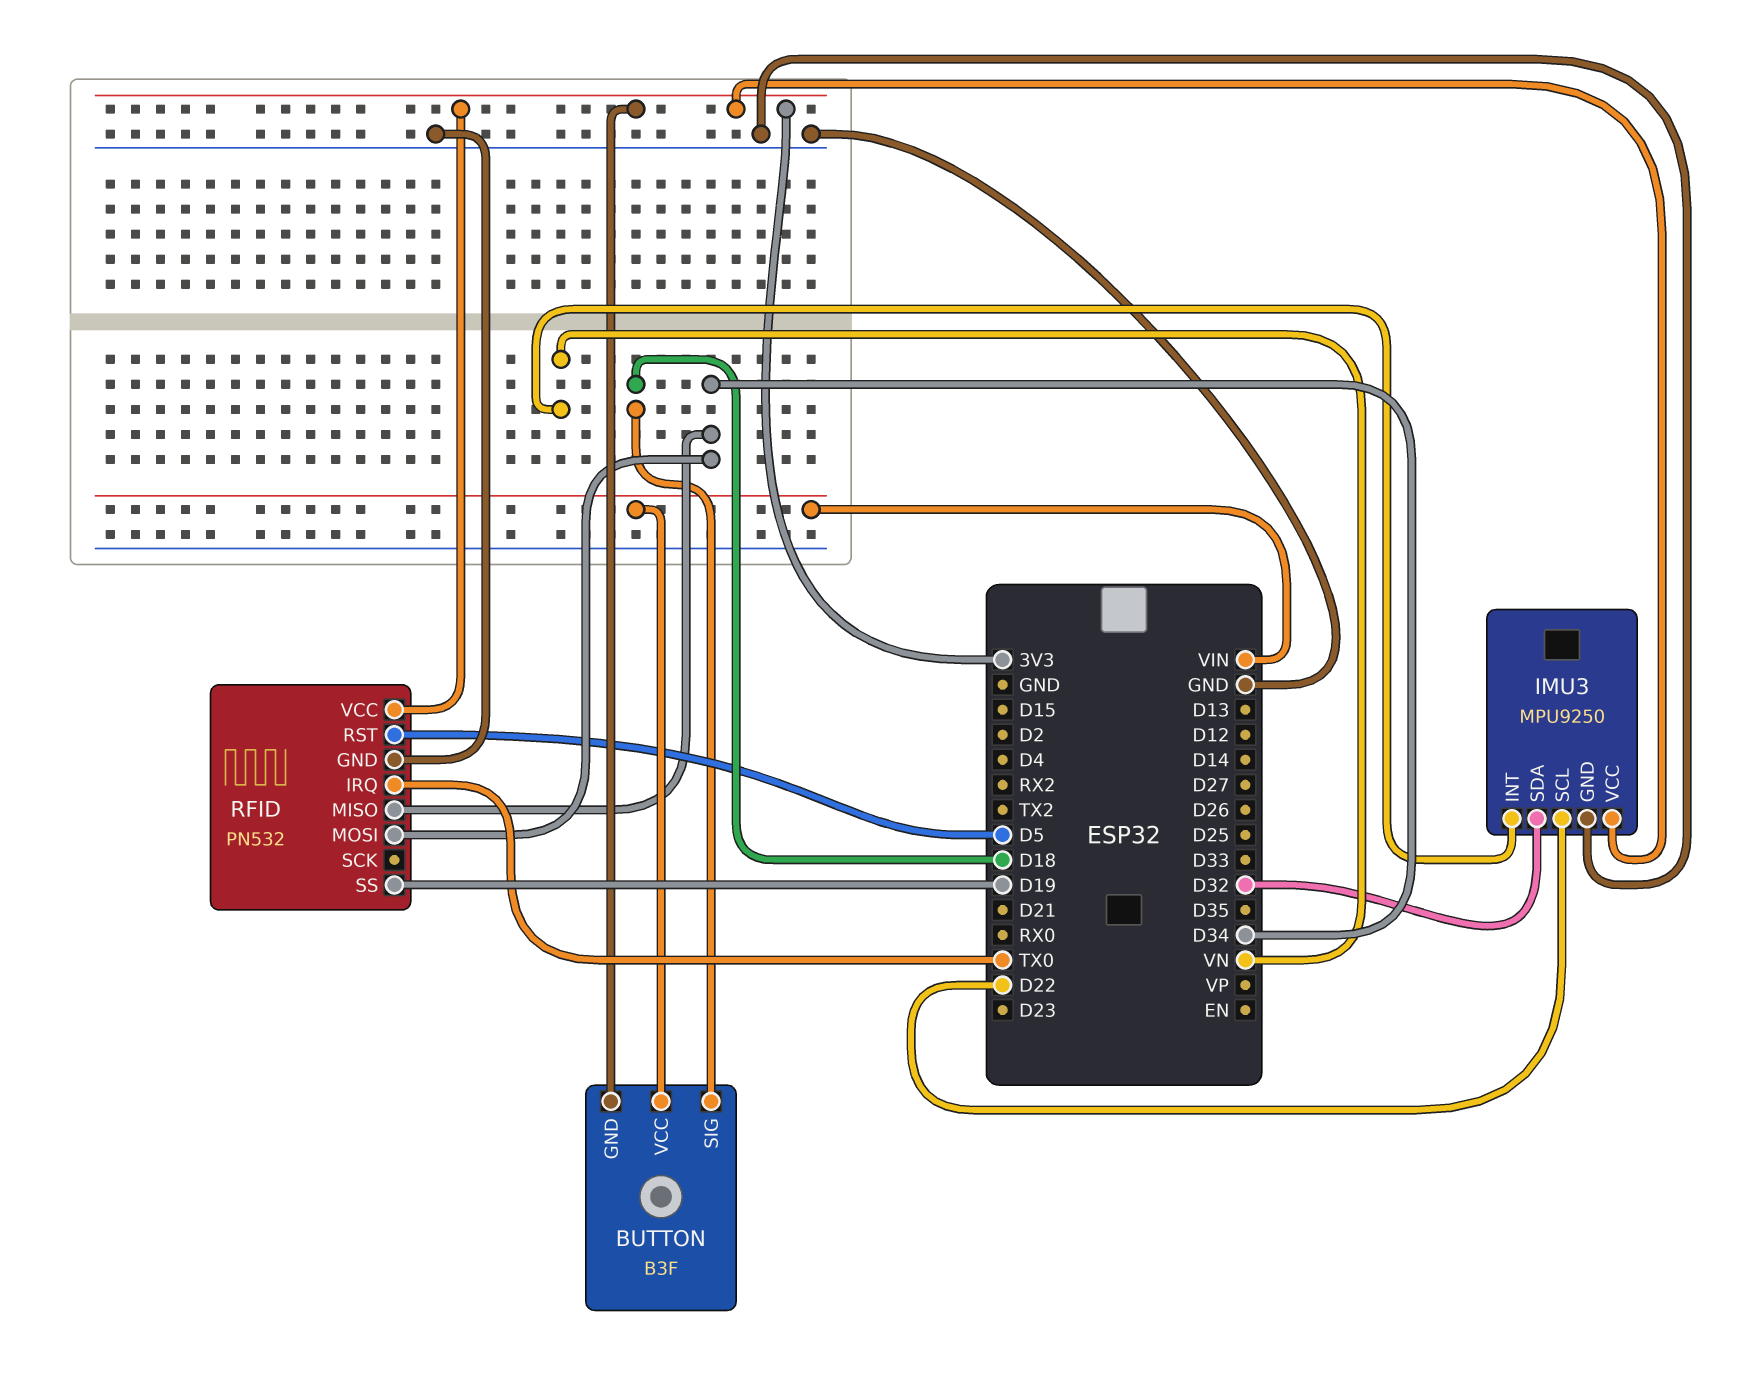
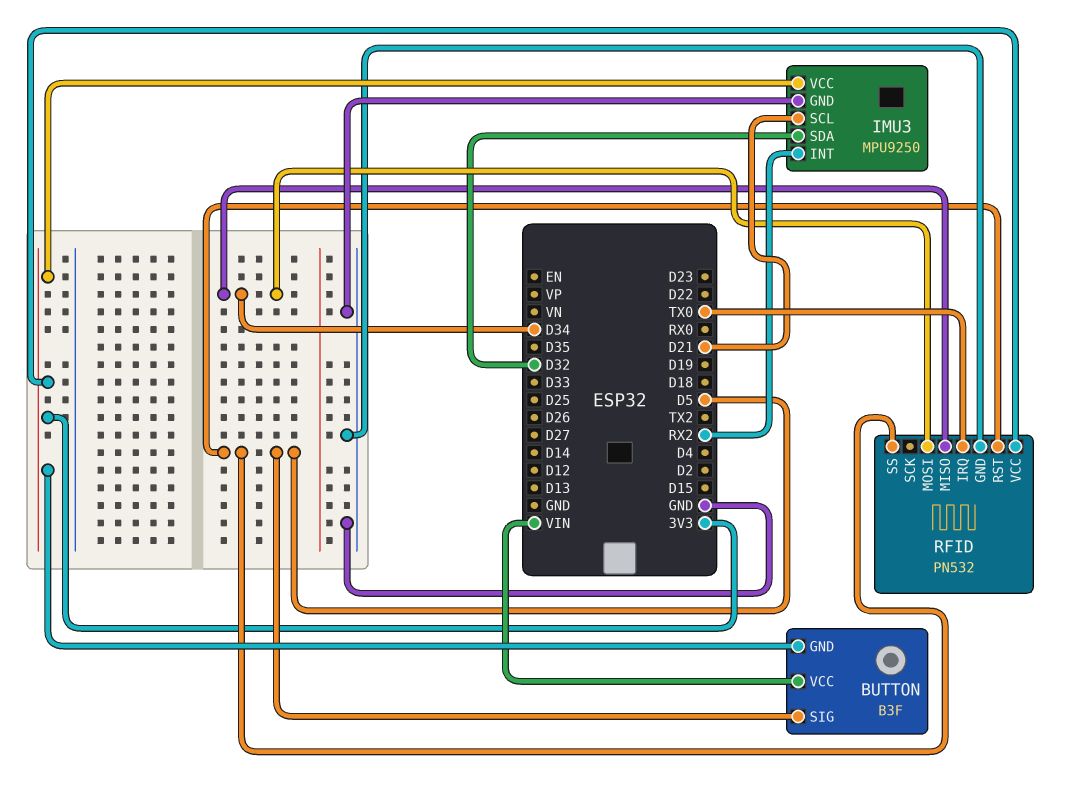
BUTTON pin SIG: D18 -> D5
IMU3 pin INT: VN -> RX2
IMU3 pin SCL: D22 -> D21
RFID pin SS: D19 -> D5

